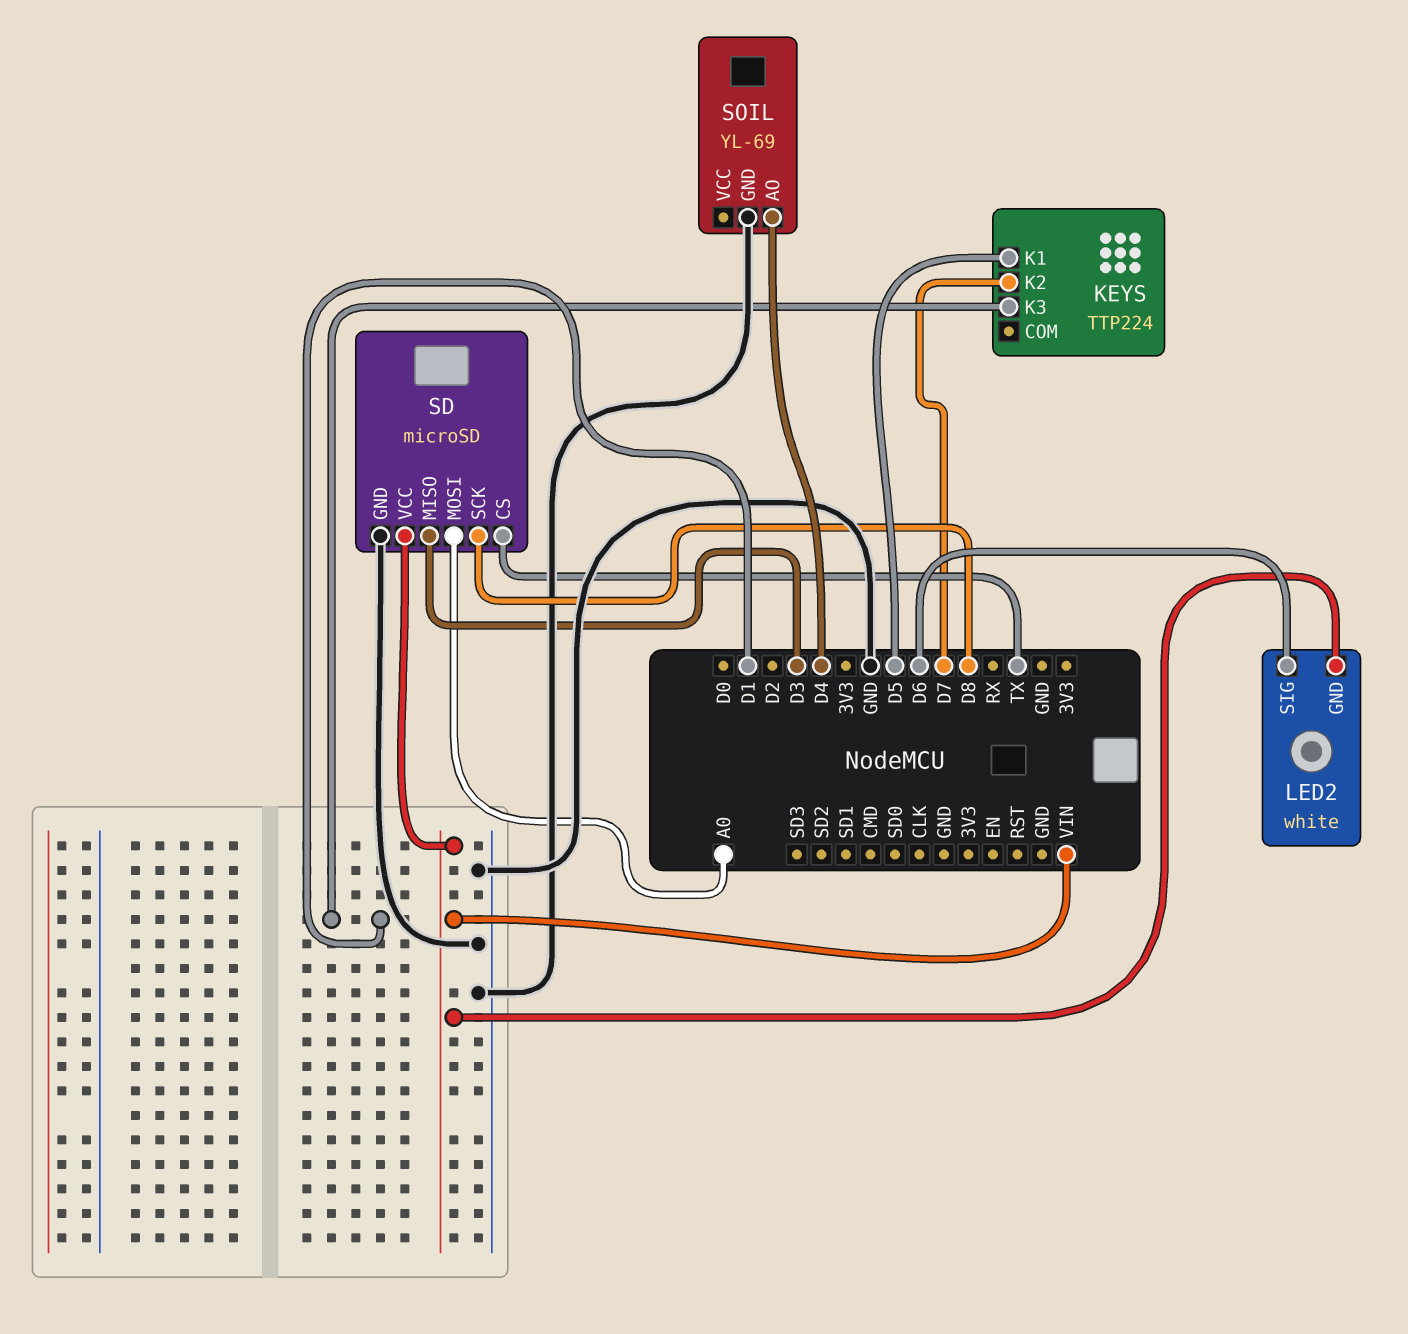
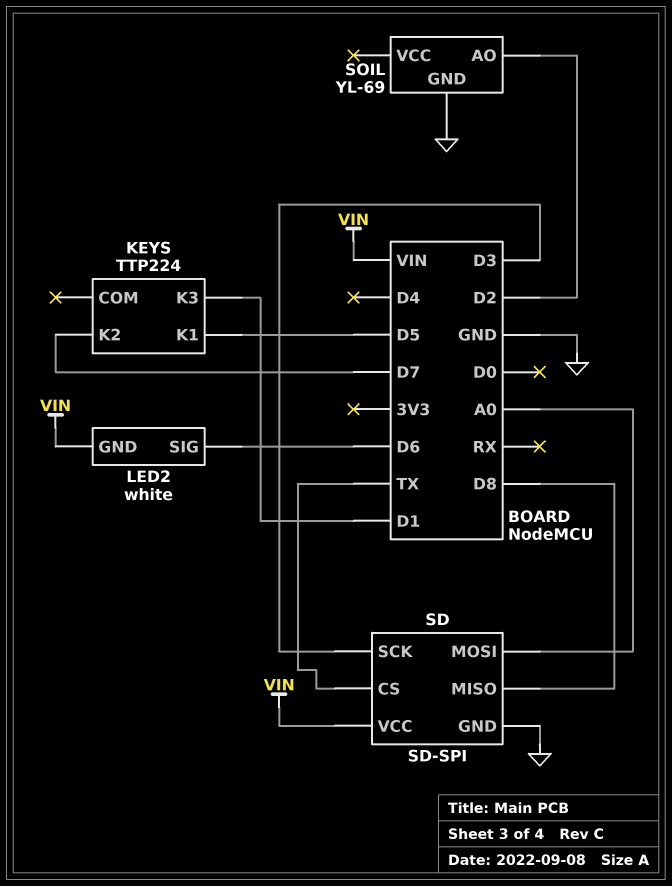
SD: microSD -> SD-SPI
SD pin MISO: D3 -> D8
SD pin SCK: D8 -> D3
SOIL pin AO: D4 -> D2

